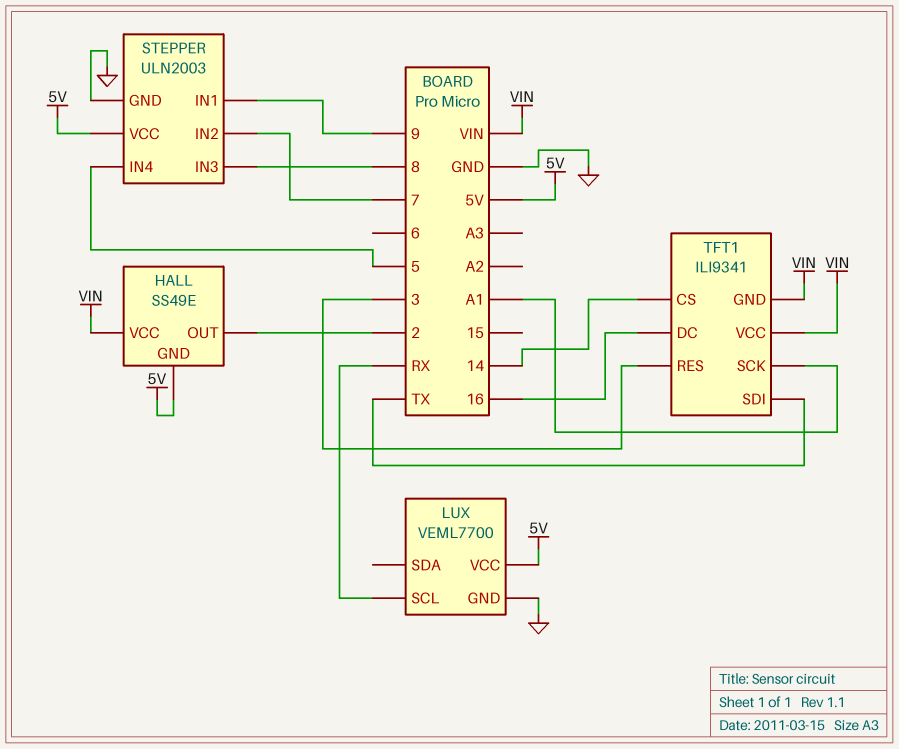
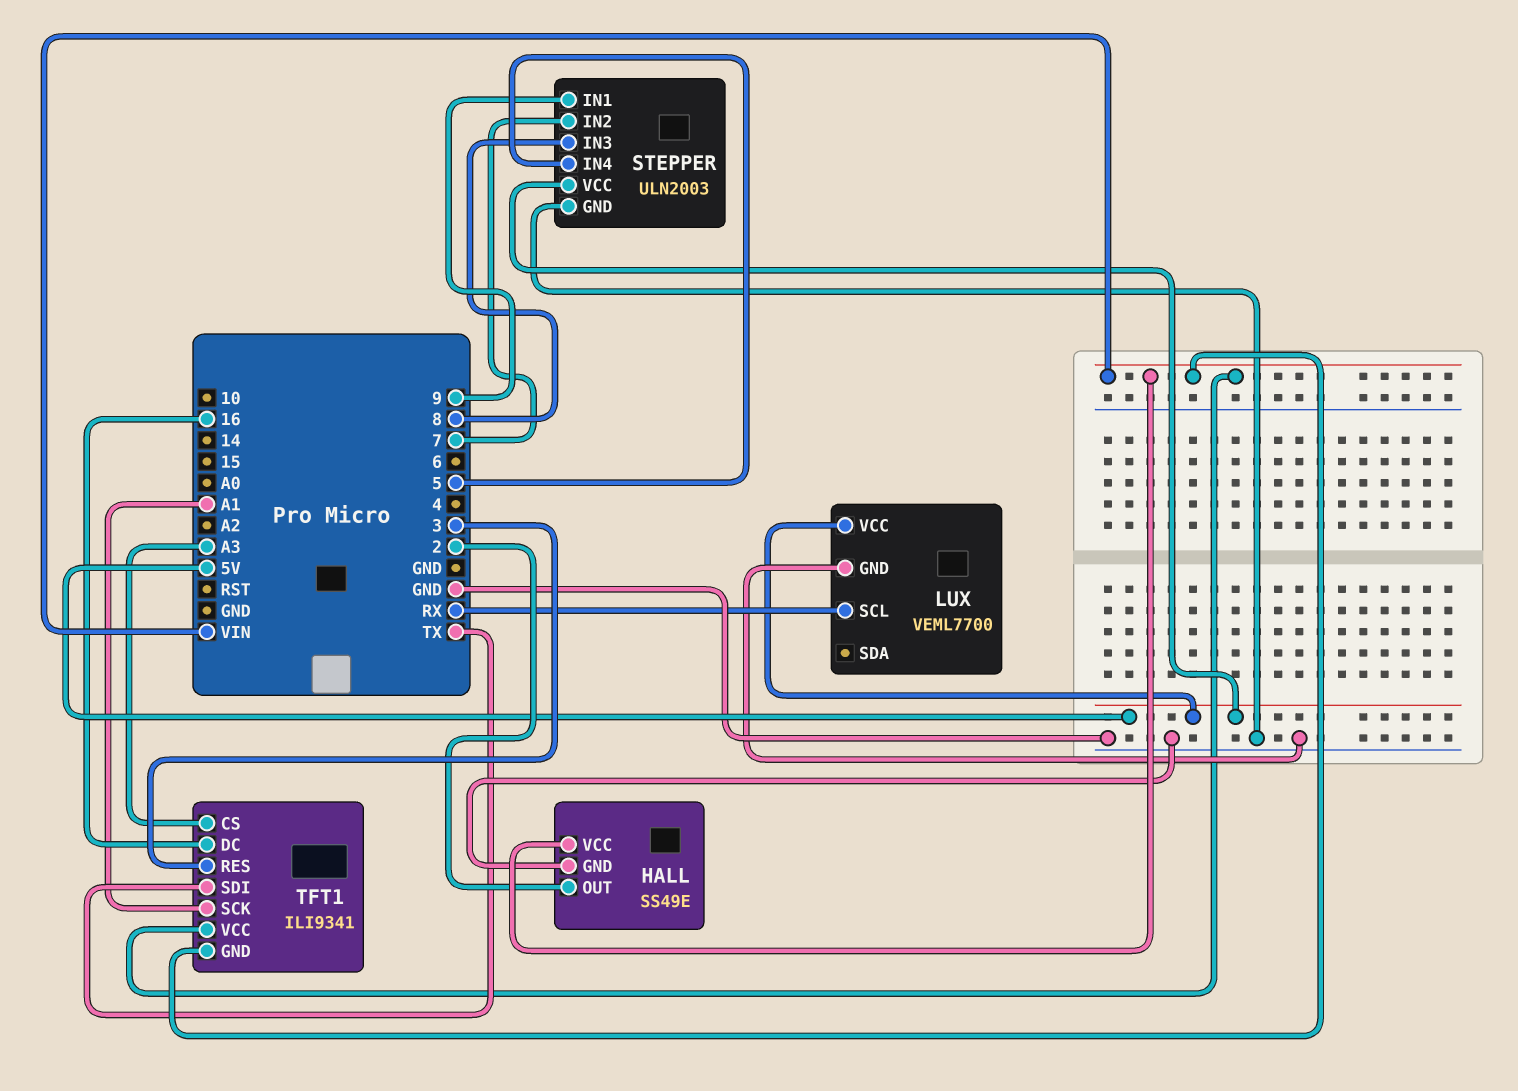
HALL pin GND: 5V -> GND
TFT1 pin CS: 14 -> A3

